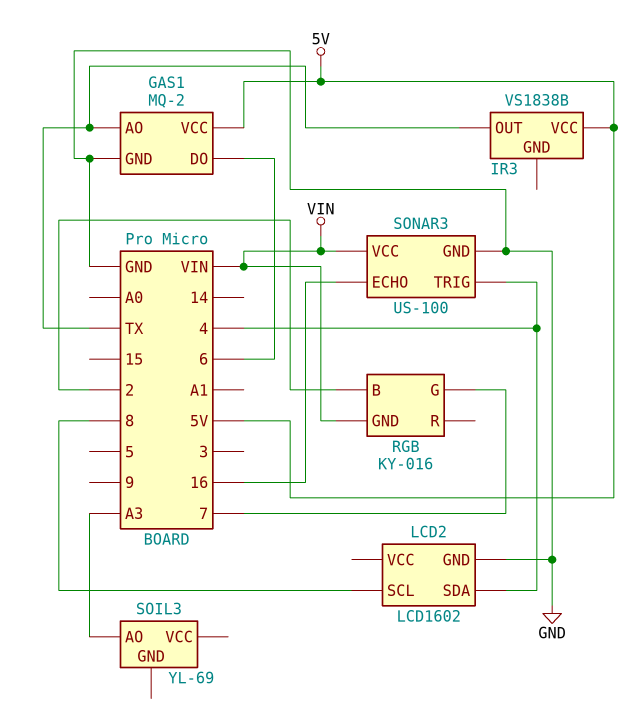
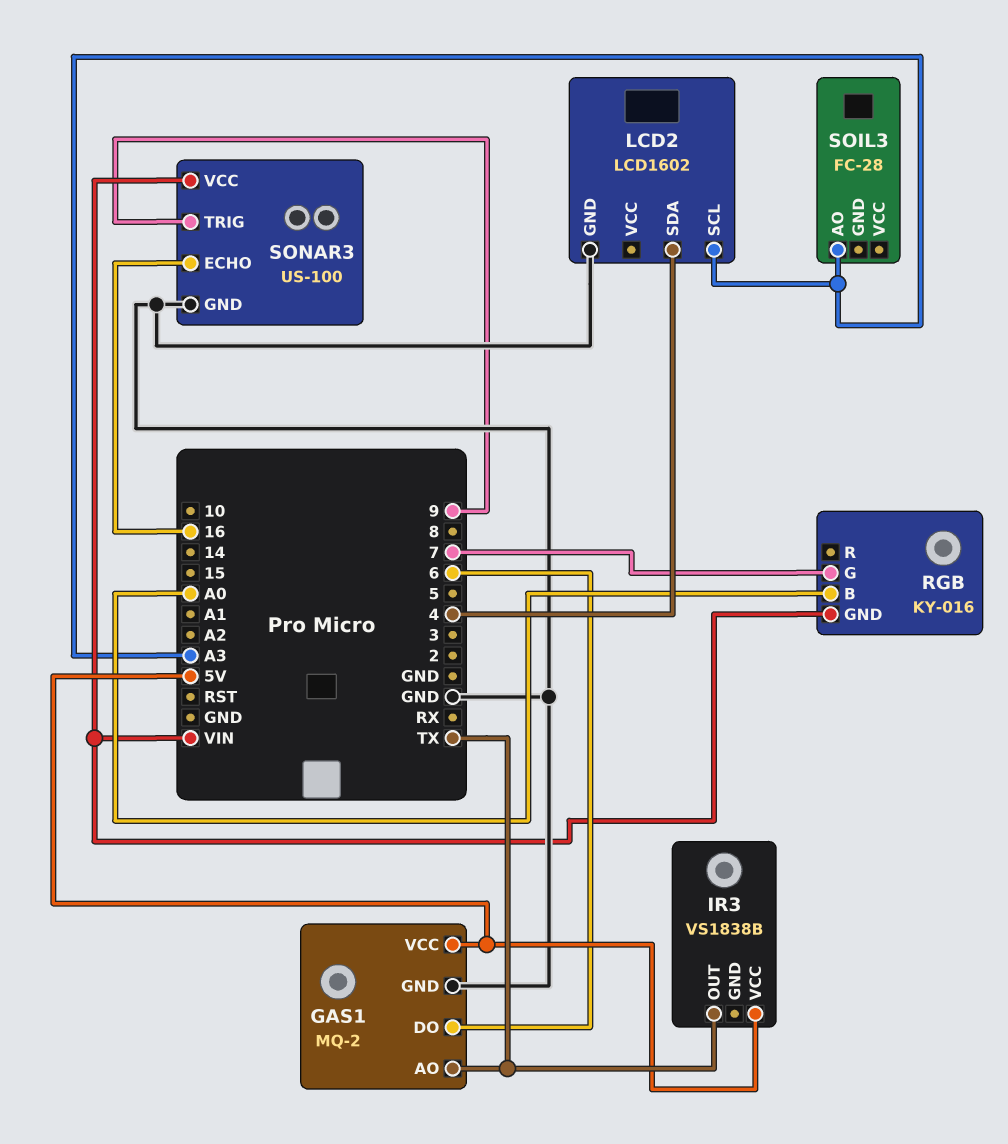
LCD2 pin SCL: 8 -> A3
RGB pin B: 2 -> A0
SOIL3: YL-69 -> FC-28
SONAR3 pin TRIG: 4 -> 9

